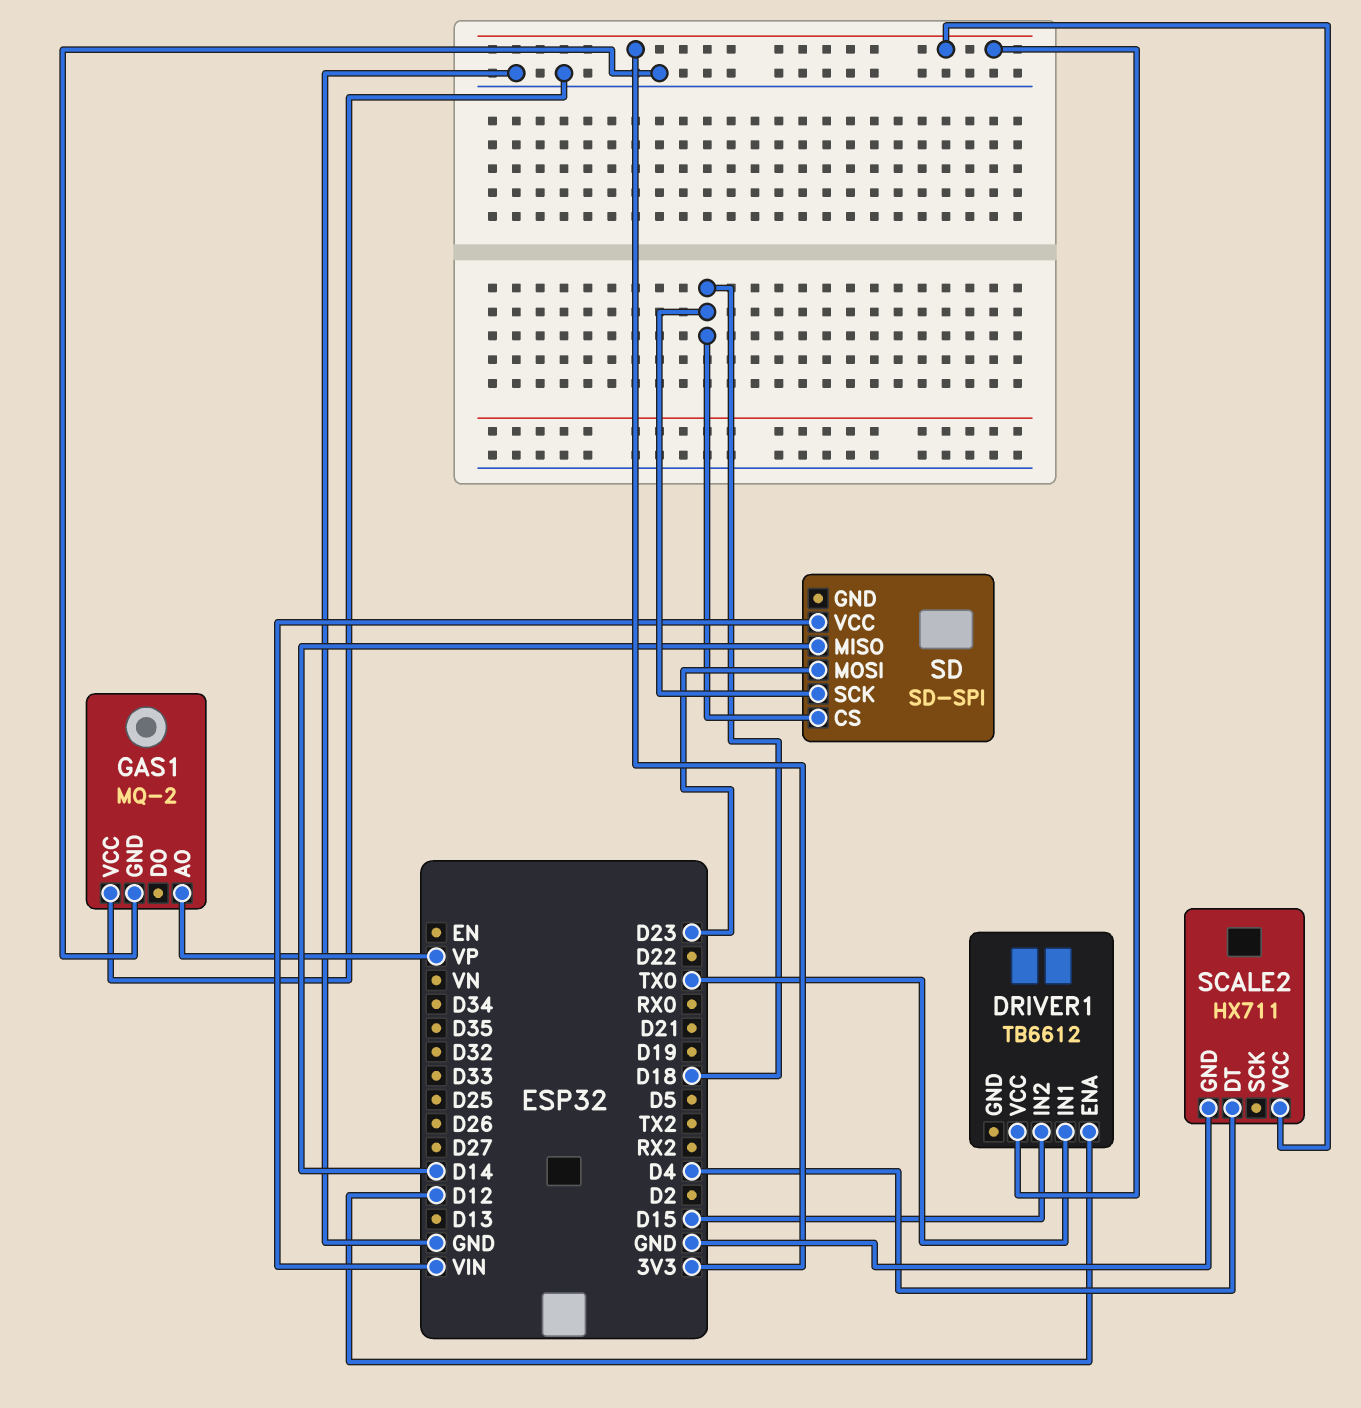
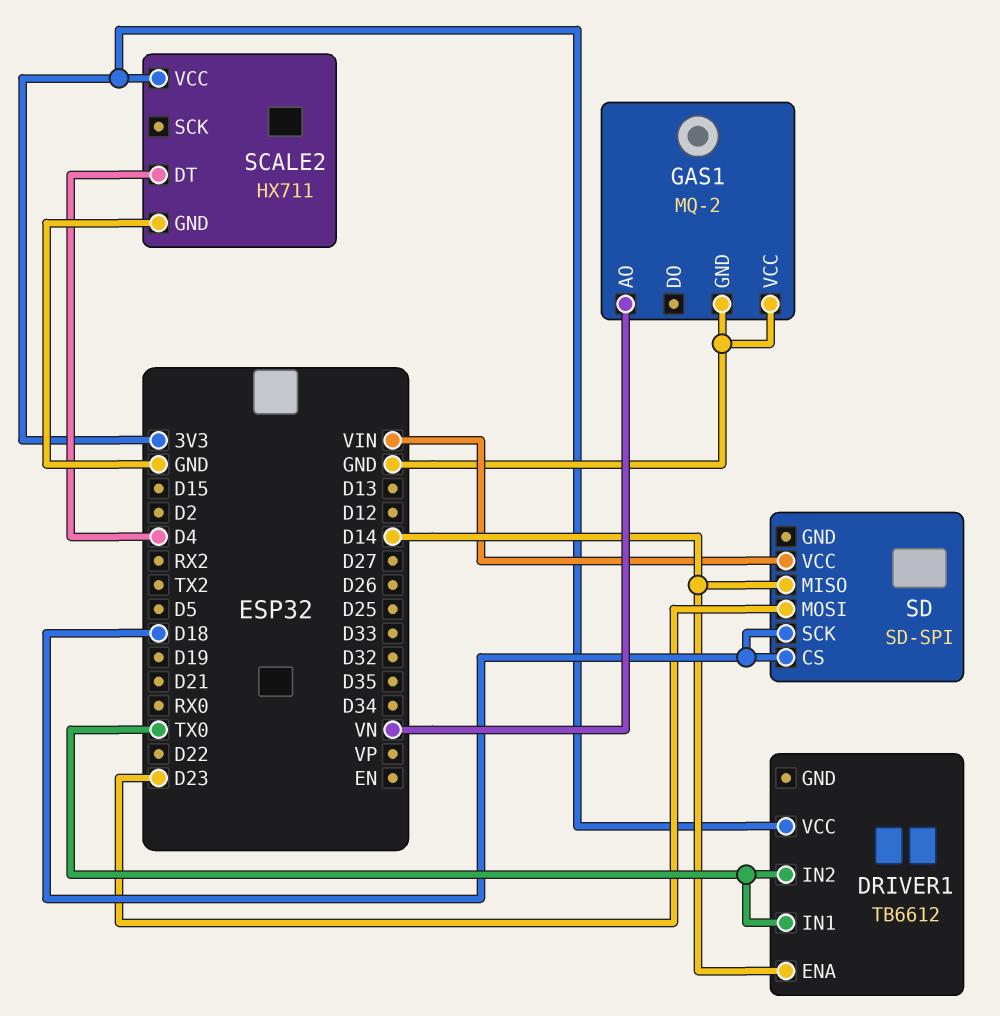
DRIVER1 pin ENA: D12 -> D14
DRIVER1 pin IN2: D15 -> TX0
GAS1 pin AO: VP -> VN

